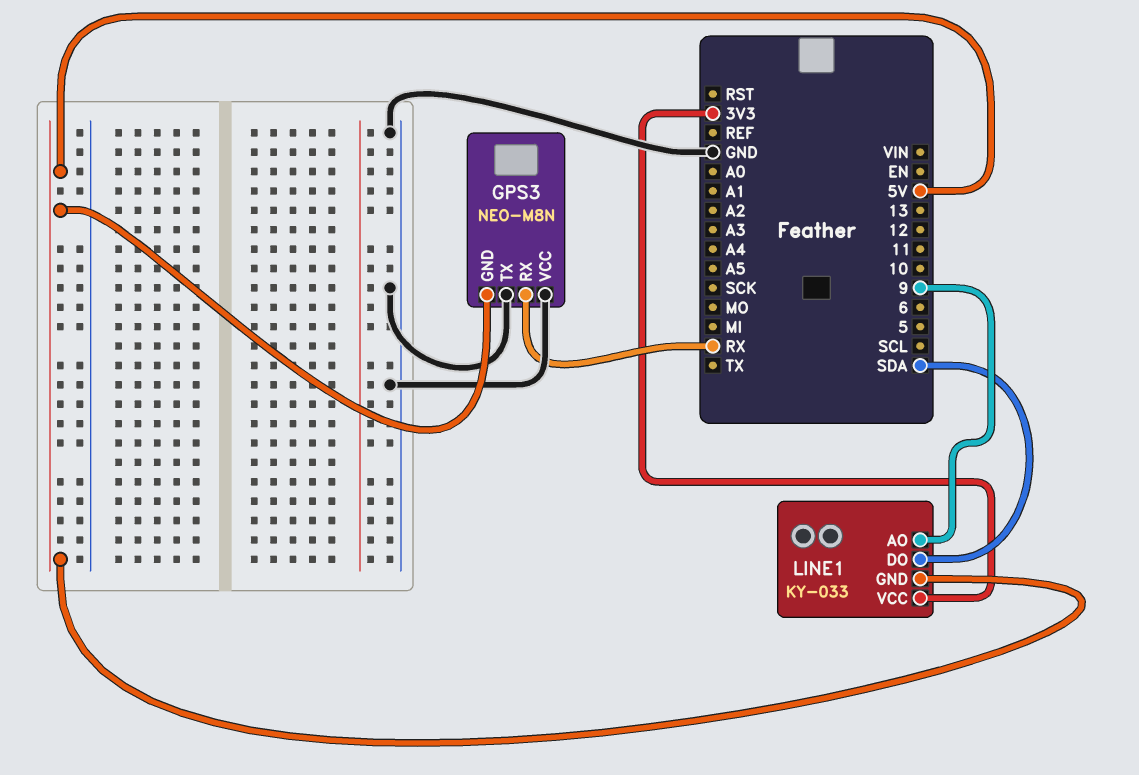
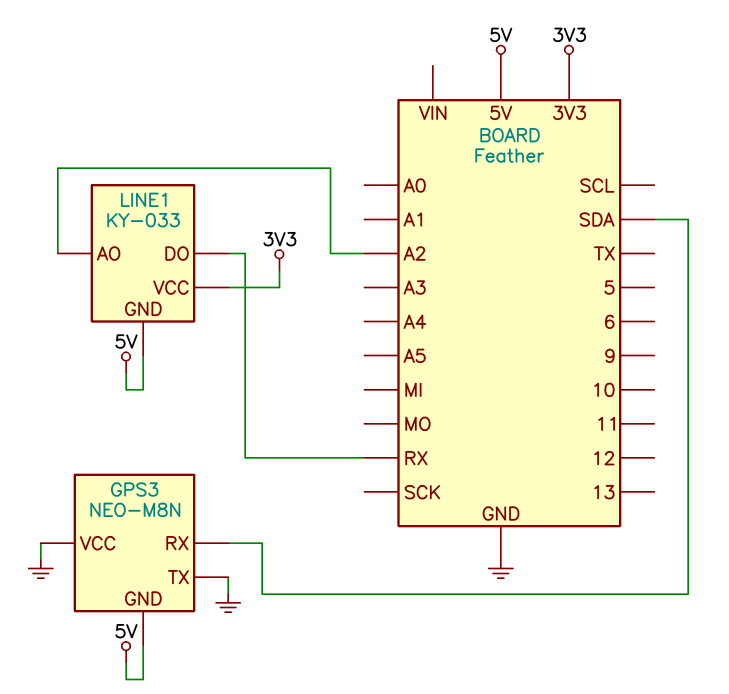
GPS3 pin RX: RX -> SDA
LINE1 pin AO: 9 -> A2
LINE1 pin DO: SDA -> RX

